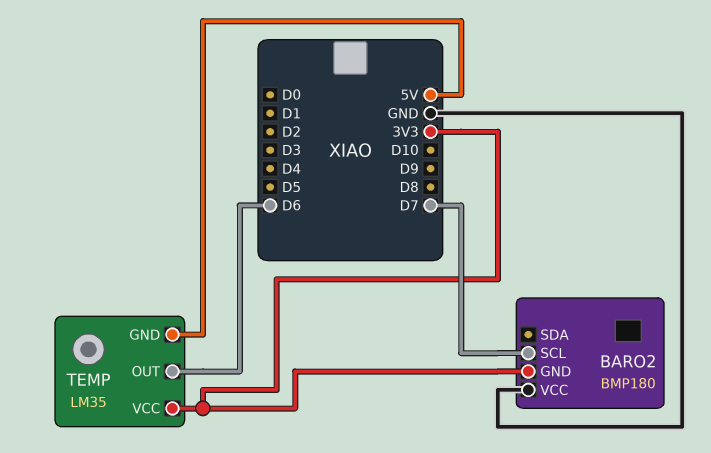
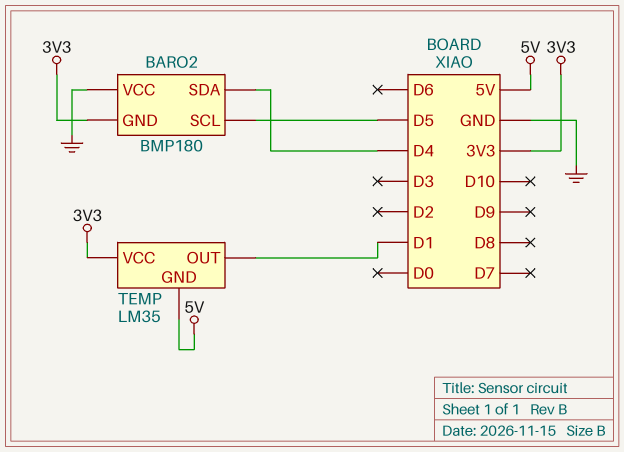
BARO2 pin SCL: D7 -> D5
BARO2 pin SDA: none -> D4
TEMP pin OUT: D6 -> D1

